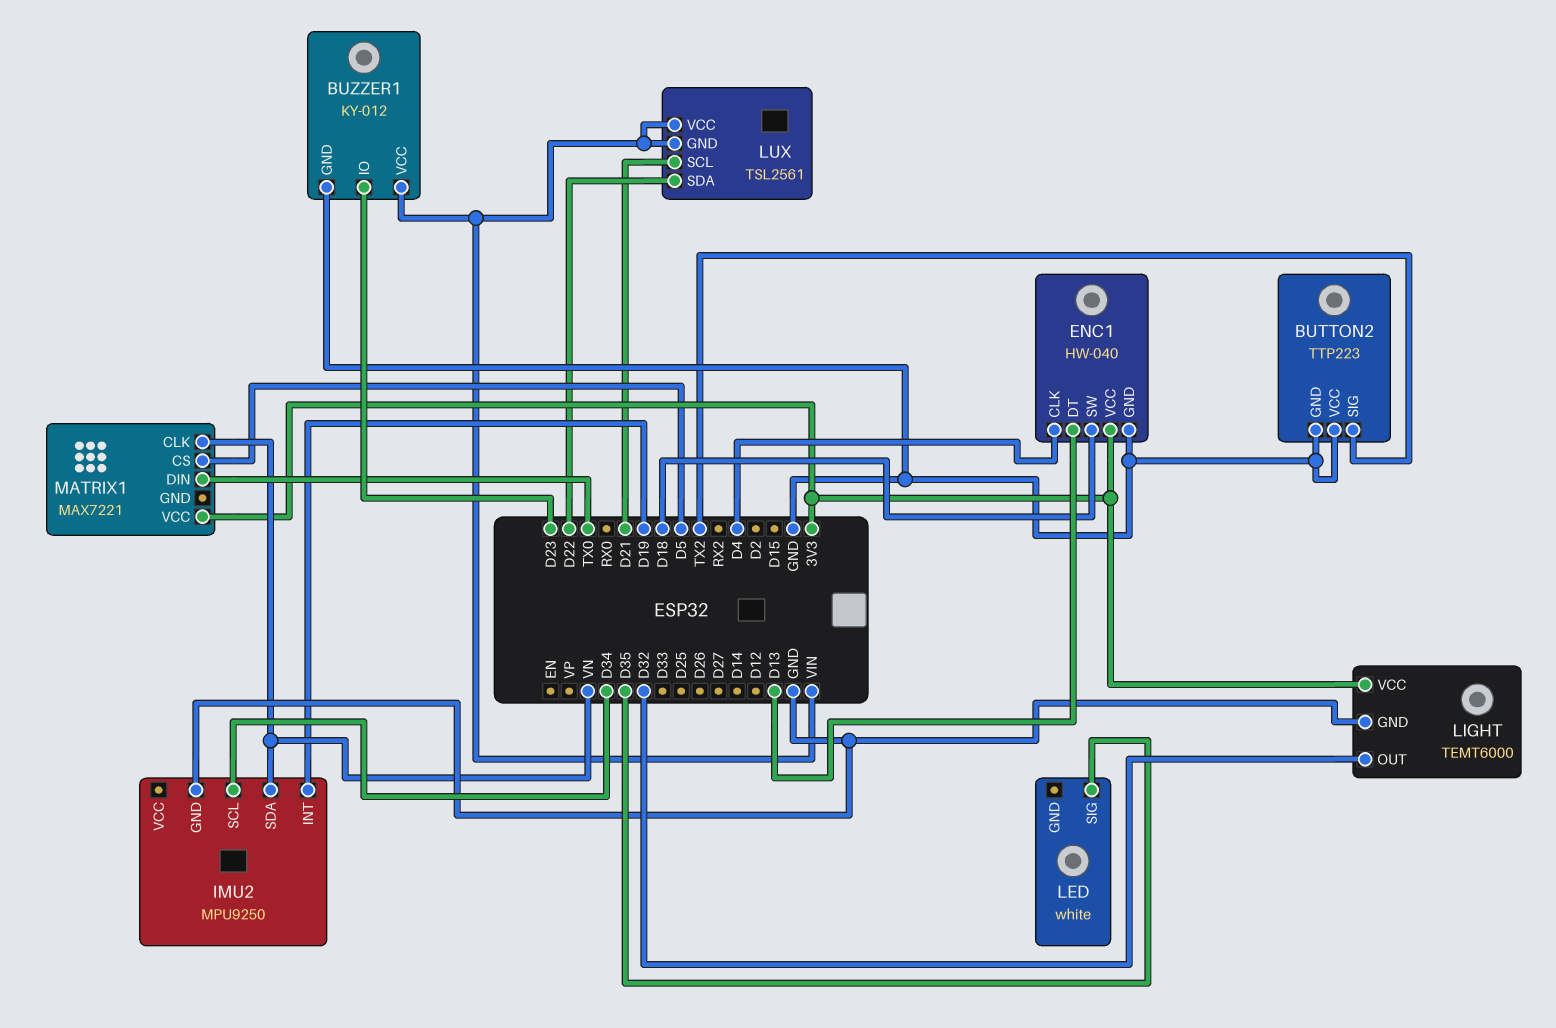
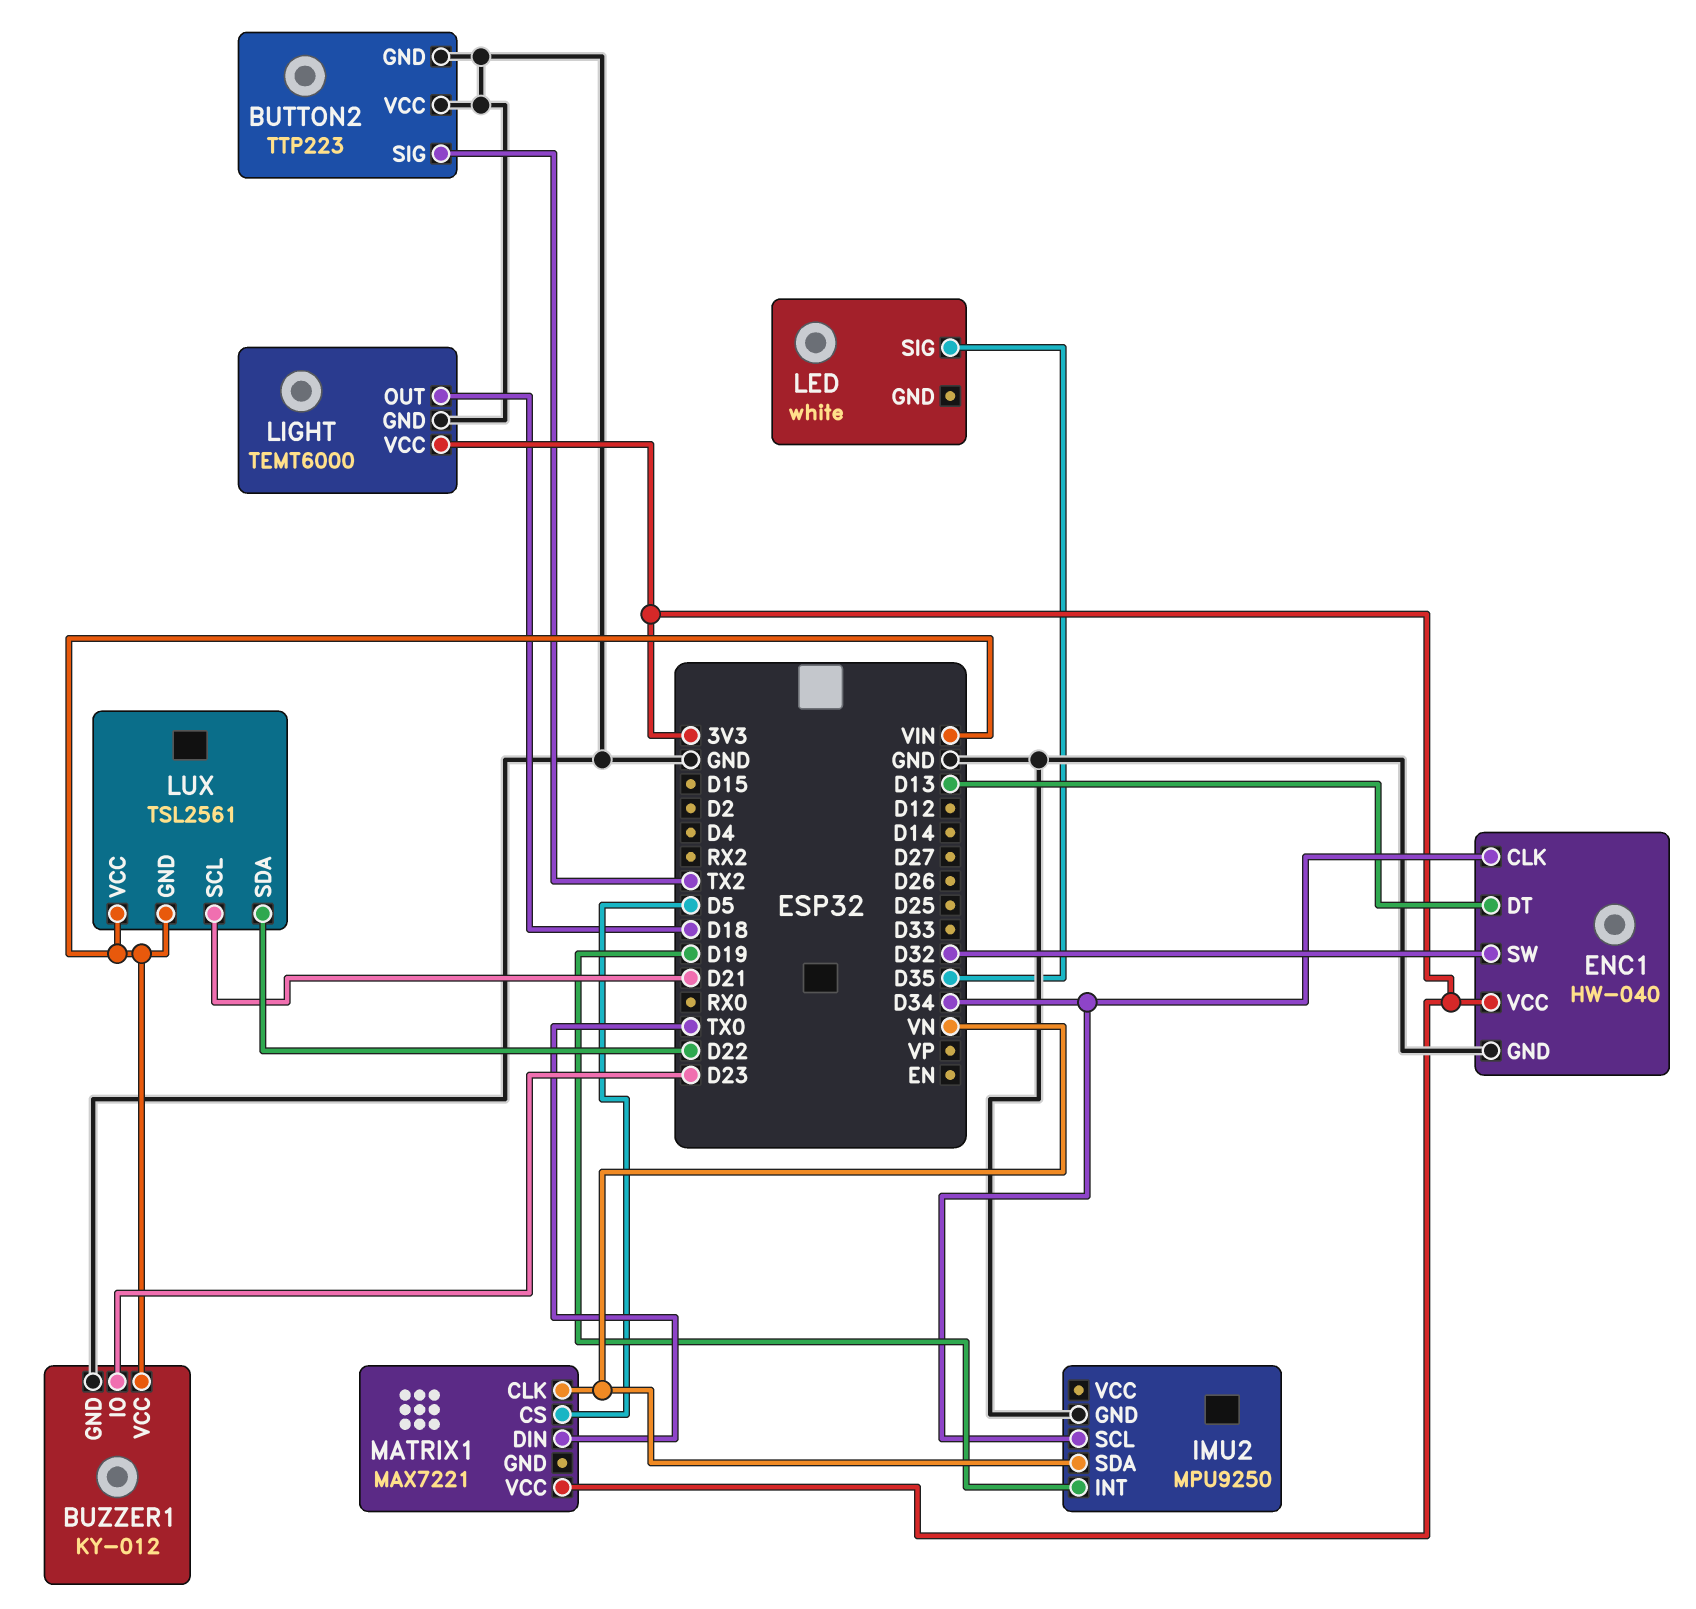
ENC1 pin CLK: D4 -> D34
ENC1 pin SW: D18 -> D32
LIGHT pin OUT: D32 -> D18

